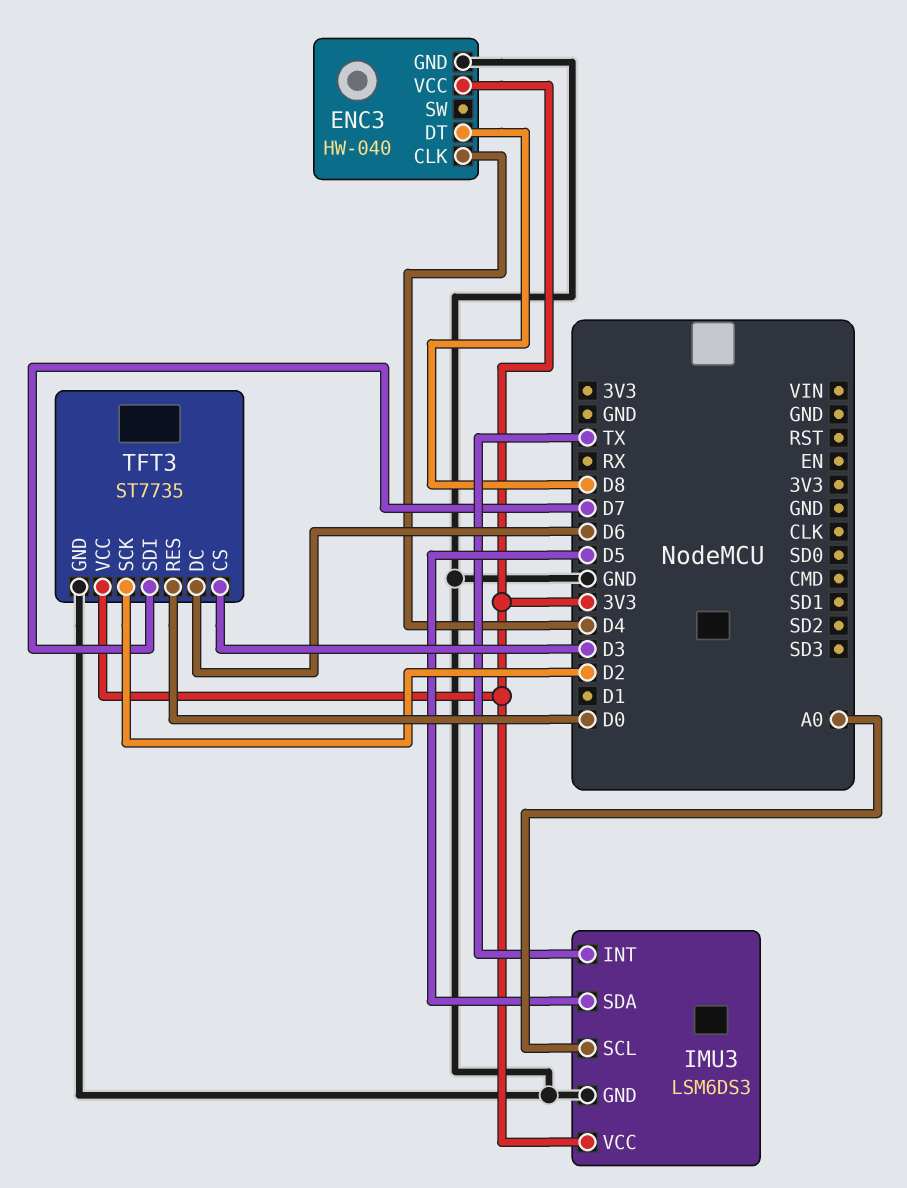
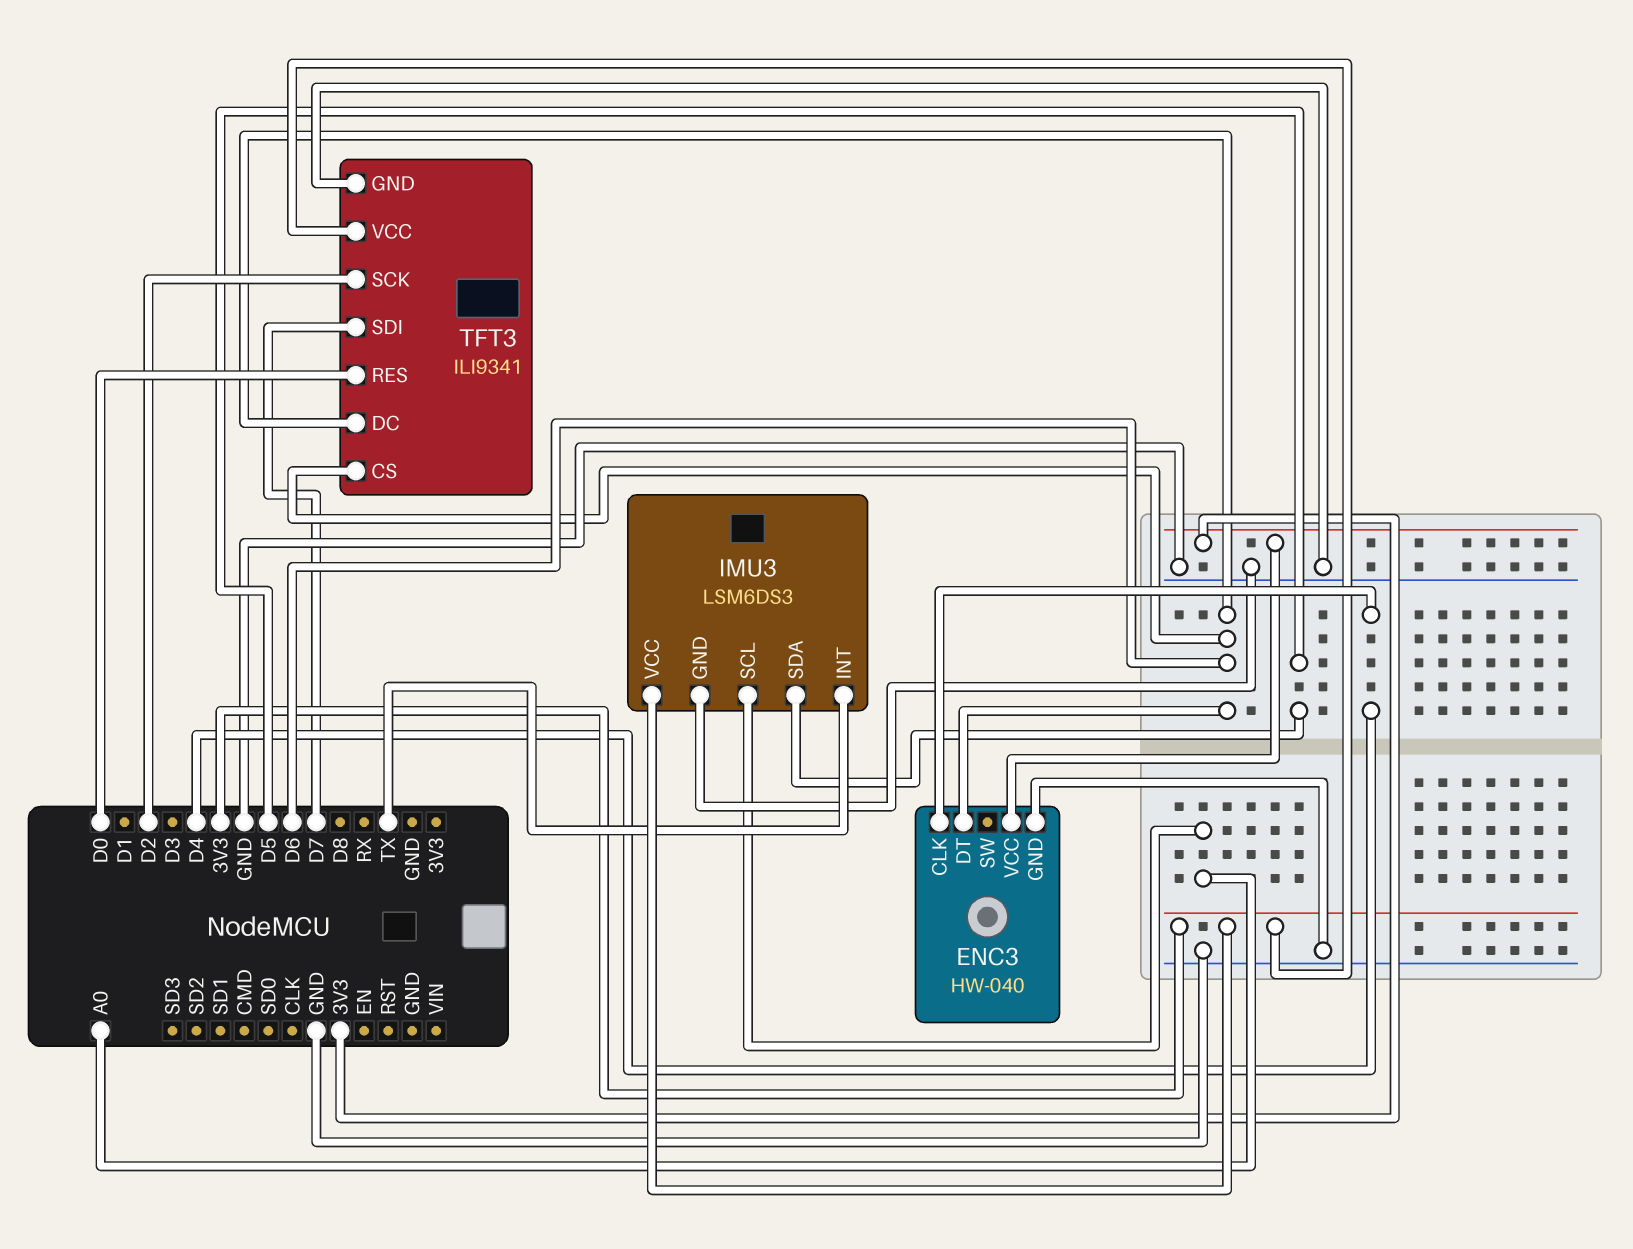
ENC3 pin DT: D8 -> D6
TFT3: ST7735 -> ILI9341
TFT3 pin CS: D3 -> D6

